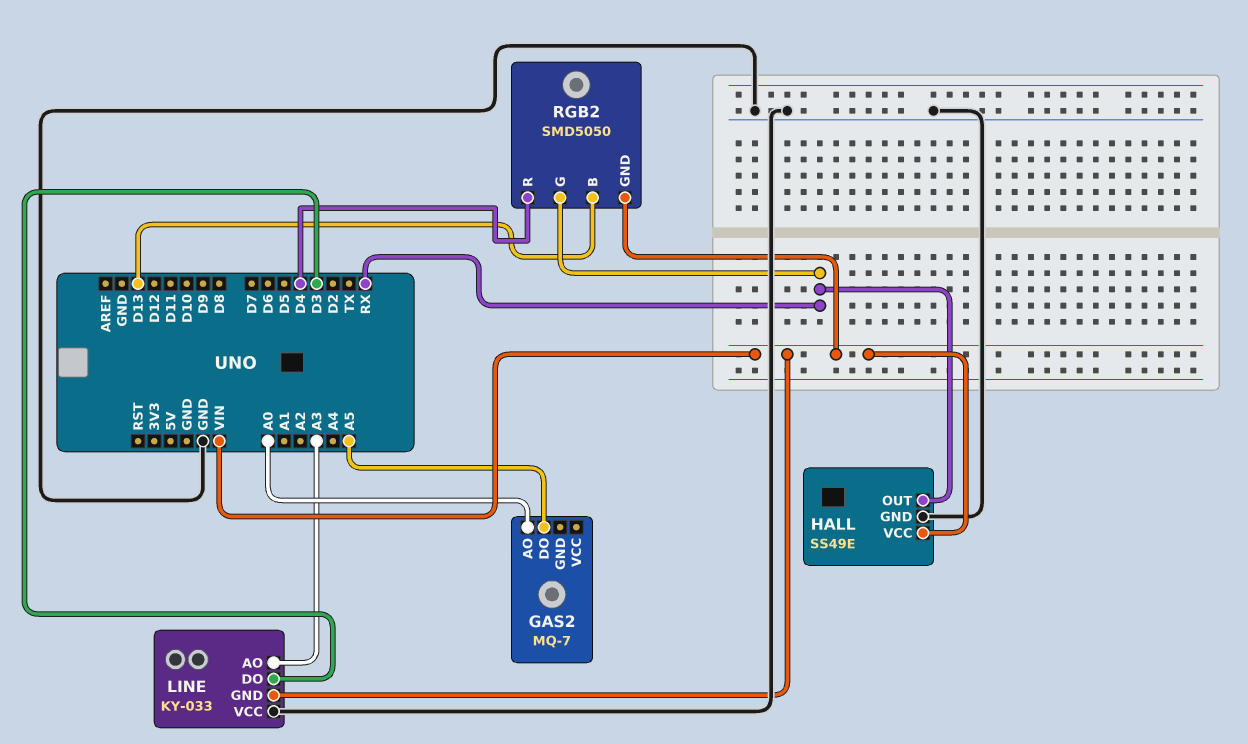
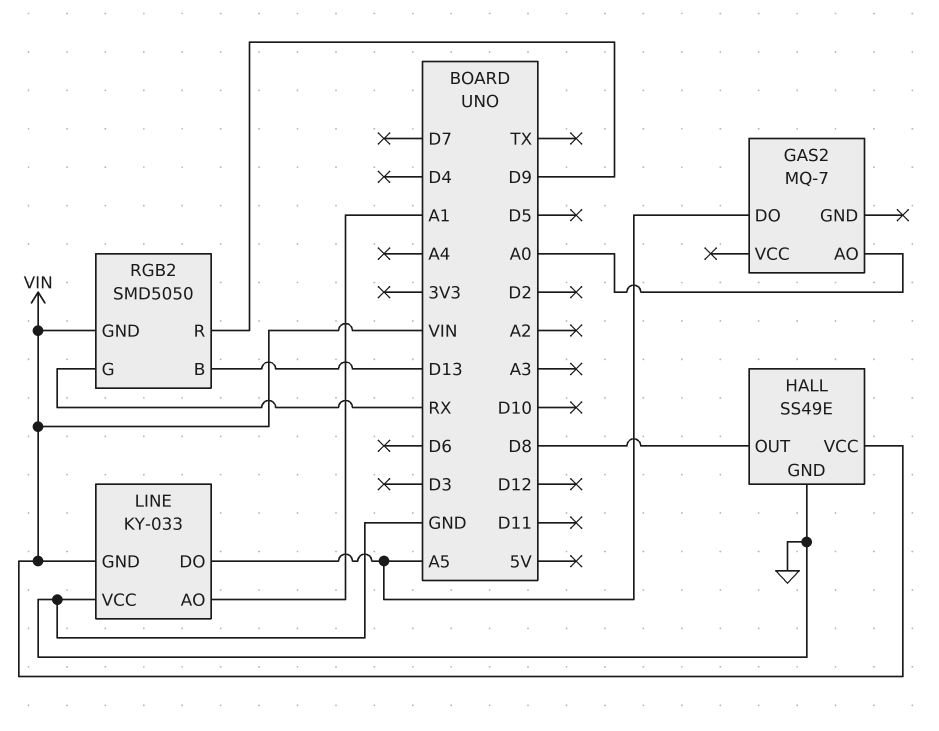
HALL pin OUT: RX -> D8
LINE pin AO: A3 -> A1
LINE pin DO: D3 -> A5
RGB2 pin R: D4 -> D9

